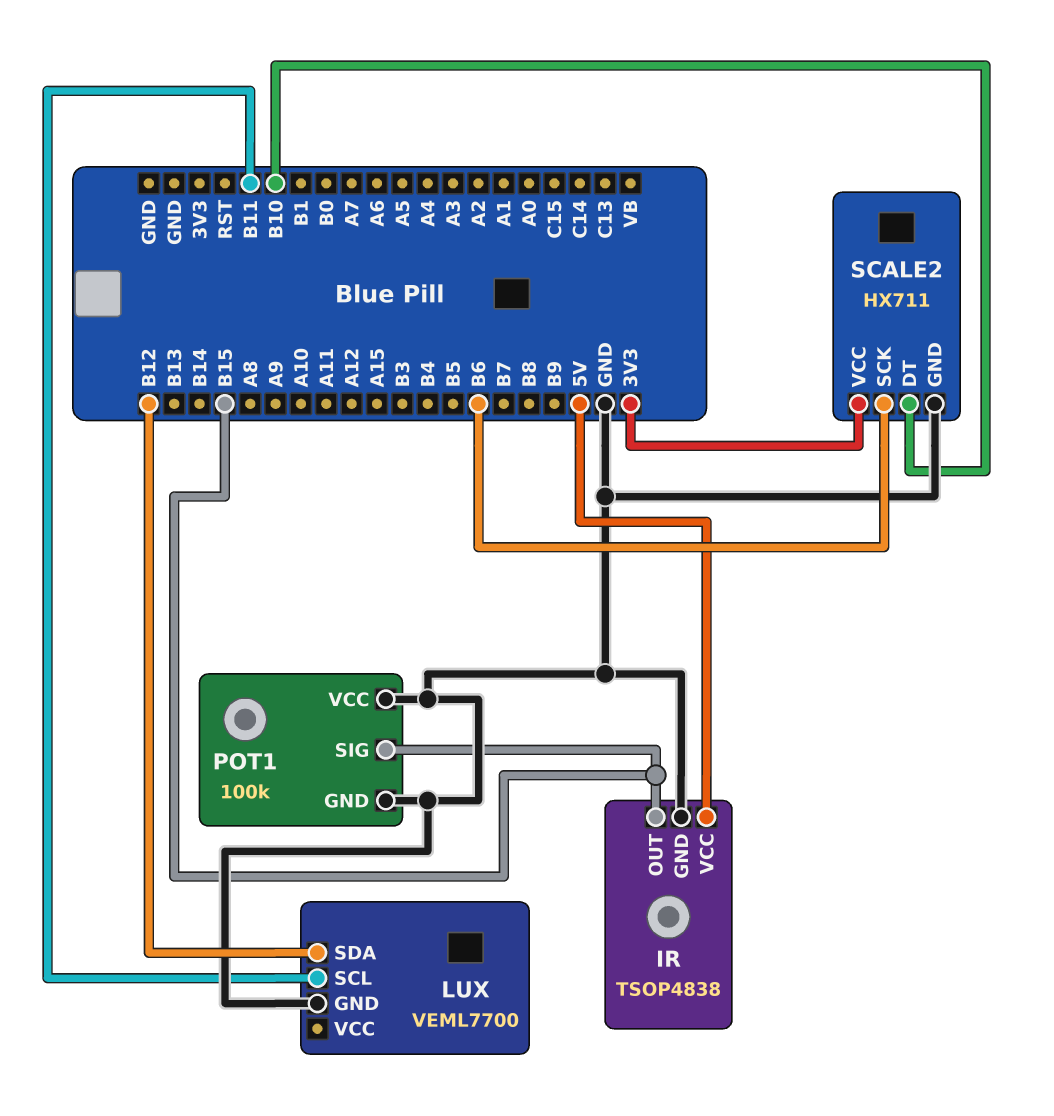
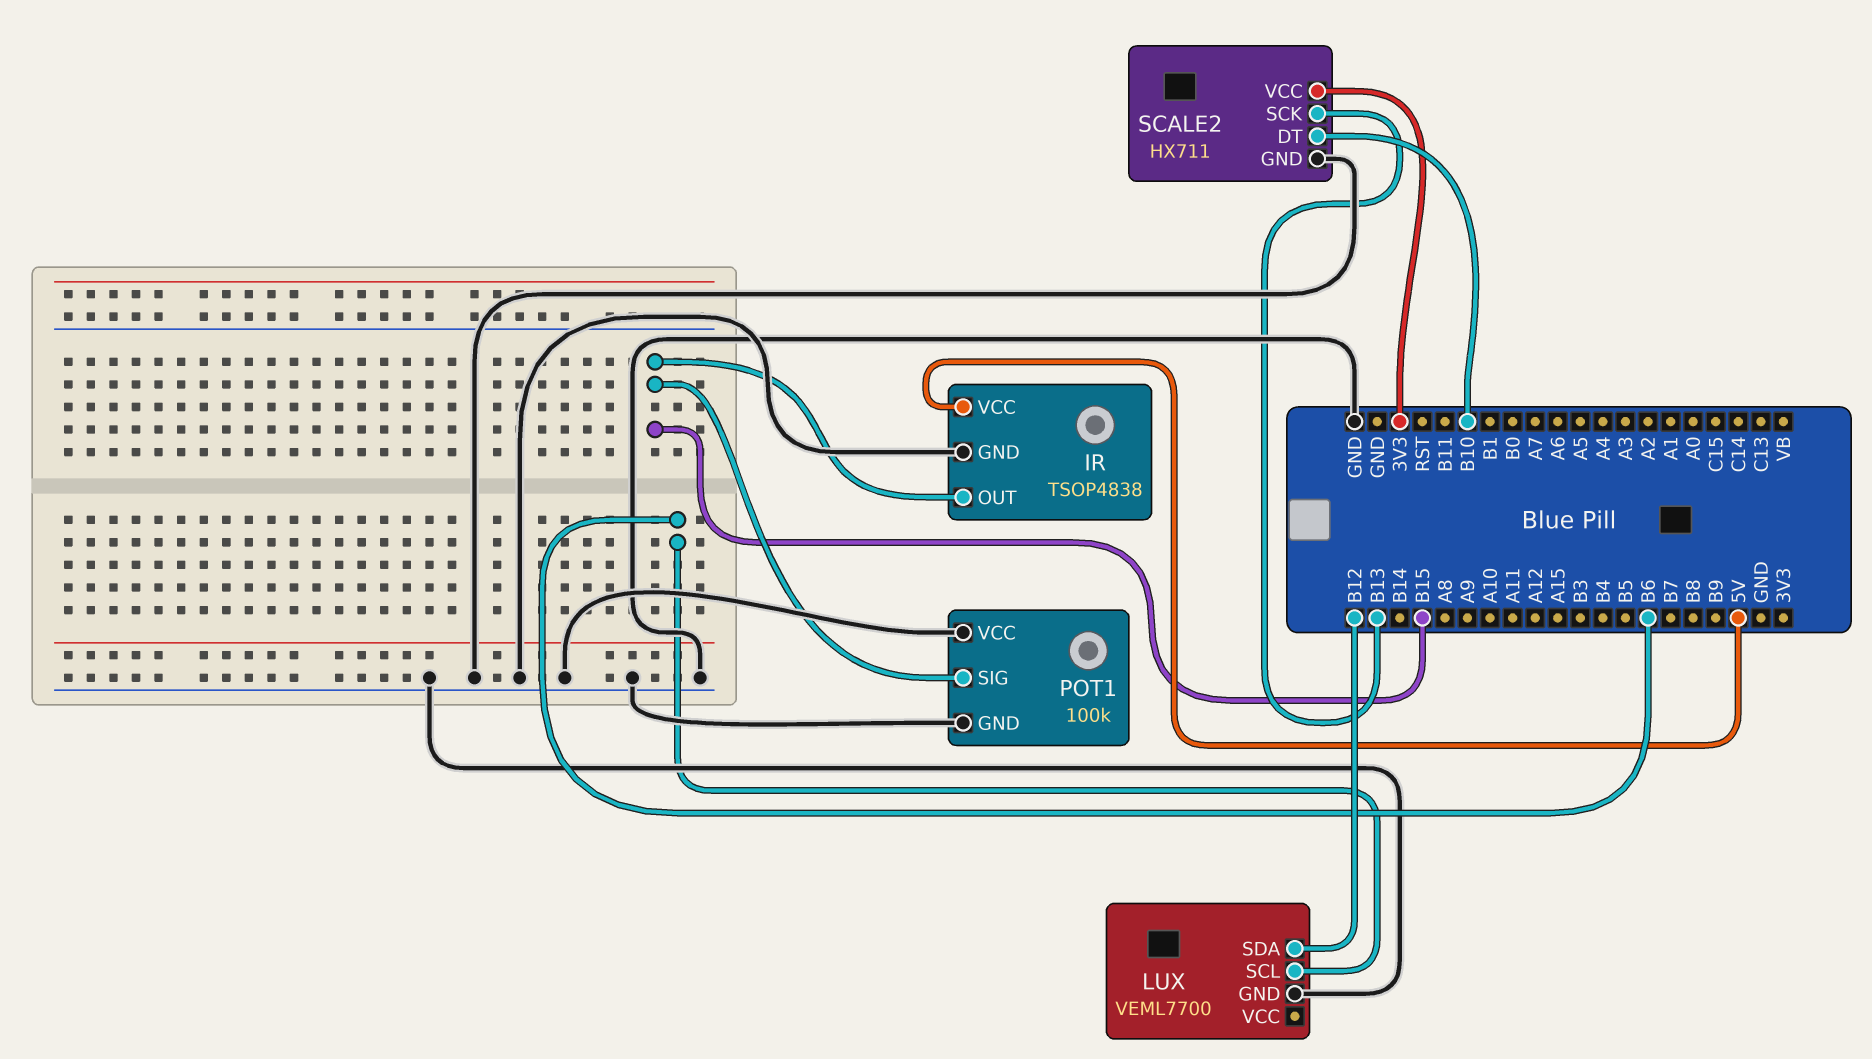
LUX pin SCL: B11 -> B6
SCALE2 pin SCK: B6 -> B13

